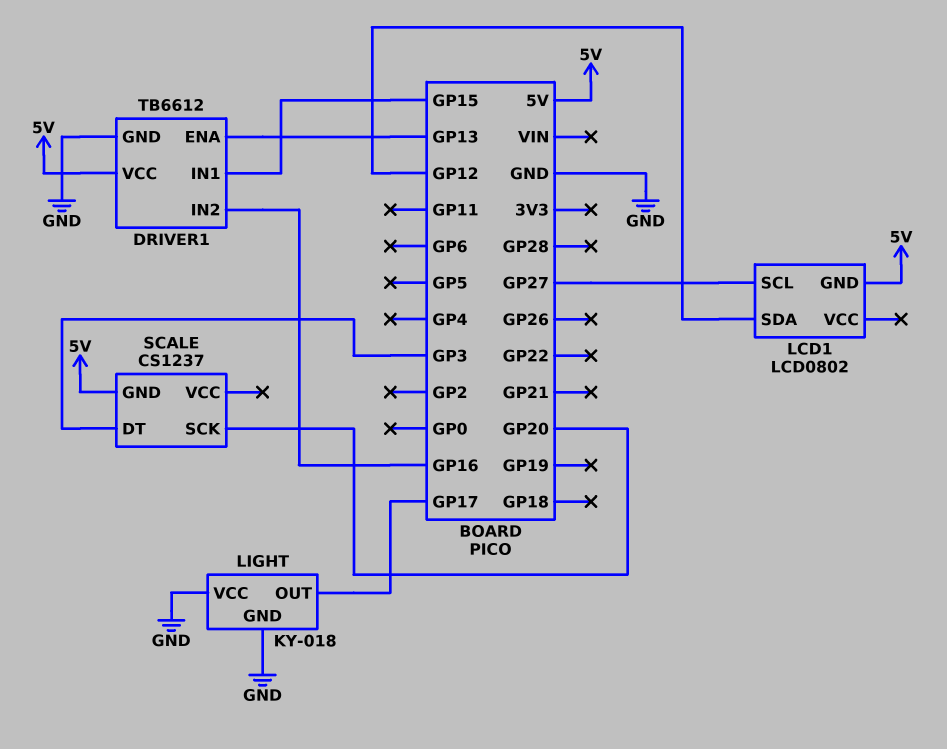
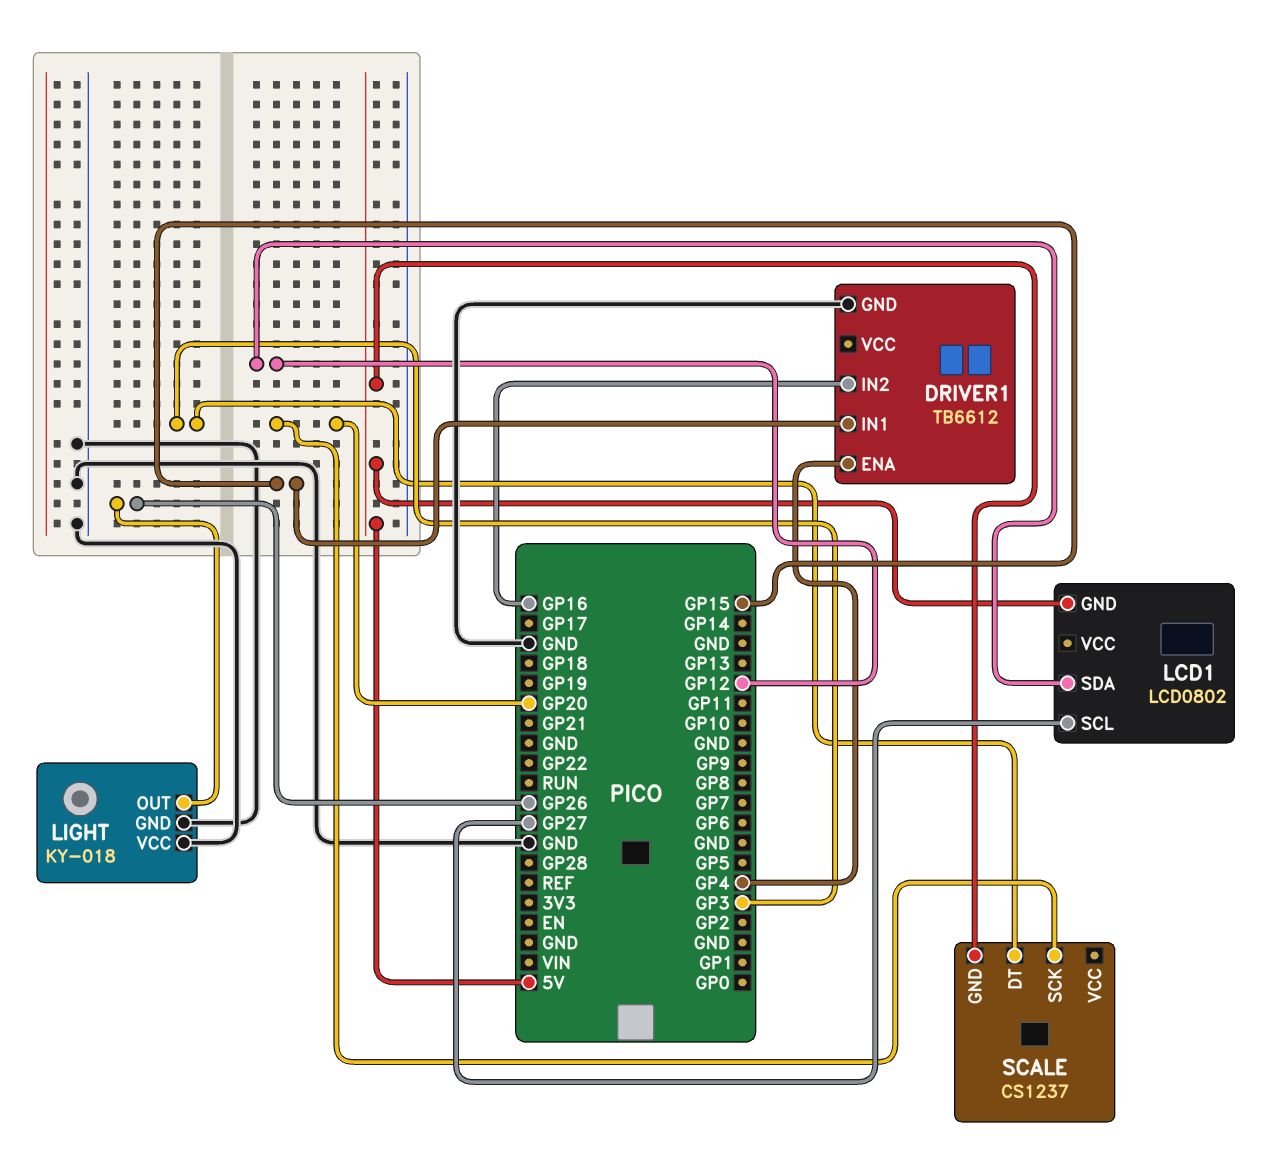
DRIVER1 pin ENA: GP13 -> GP4
DRIVER1 pin VCC: 5V -> none
LIGHT pin OUT: GP17 -> GP26

